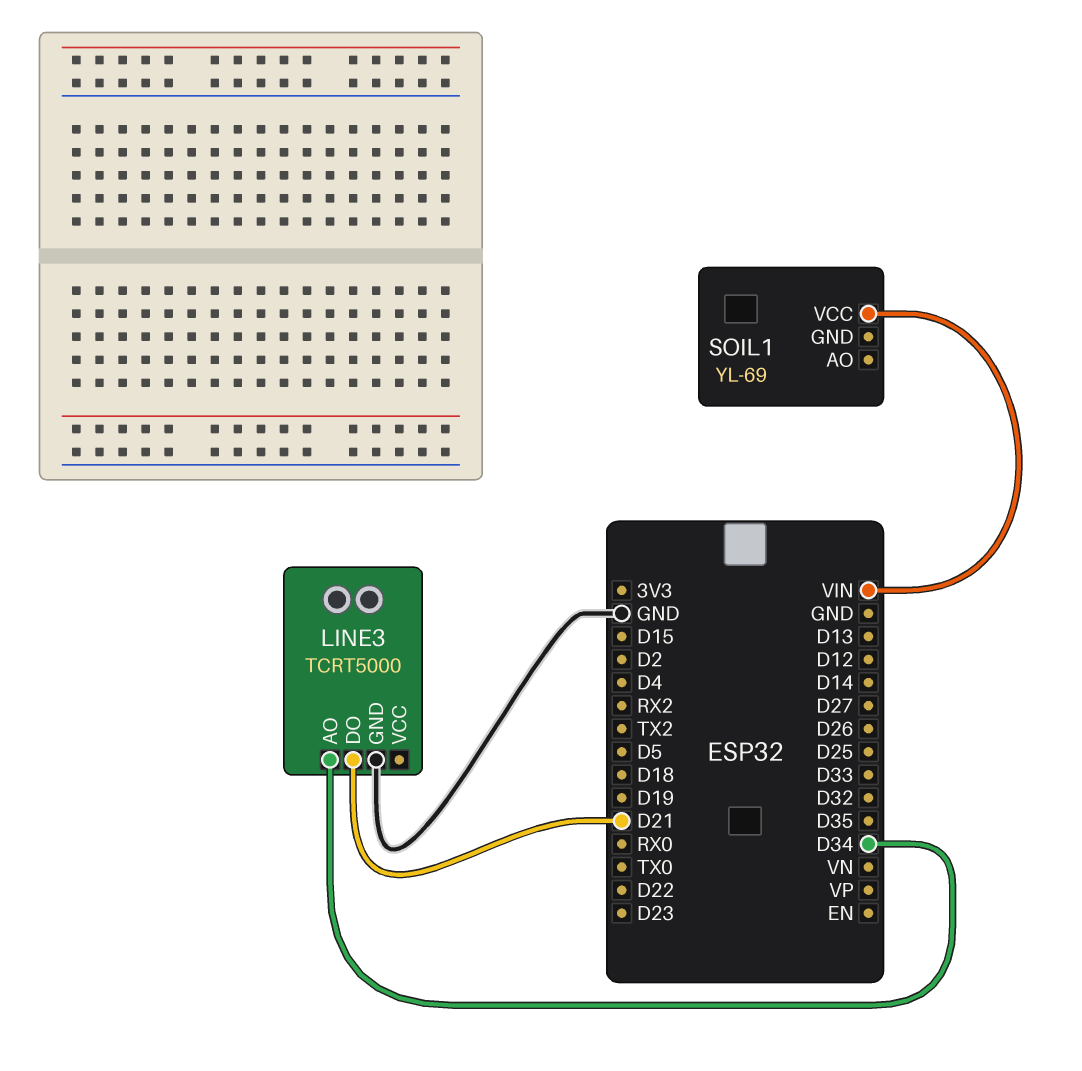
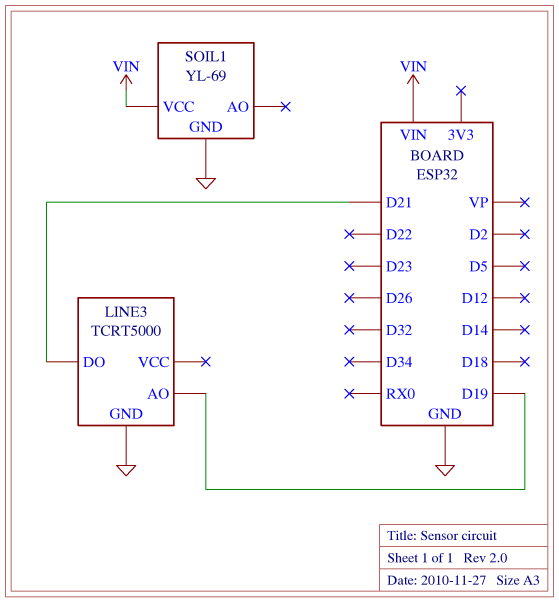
LINE3 pin AO: D34 -> D19
SOIL1 pin GND: none -> GND

